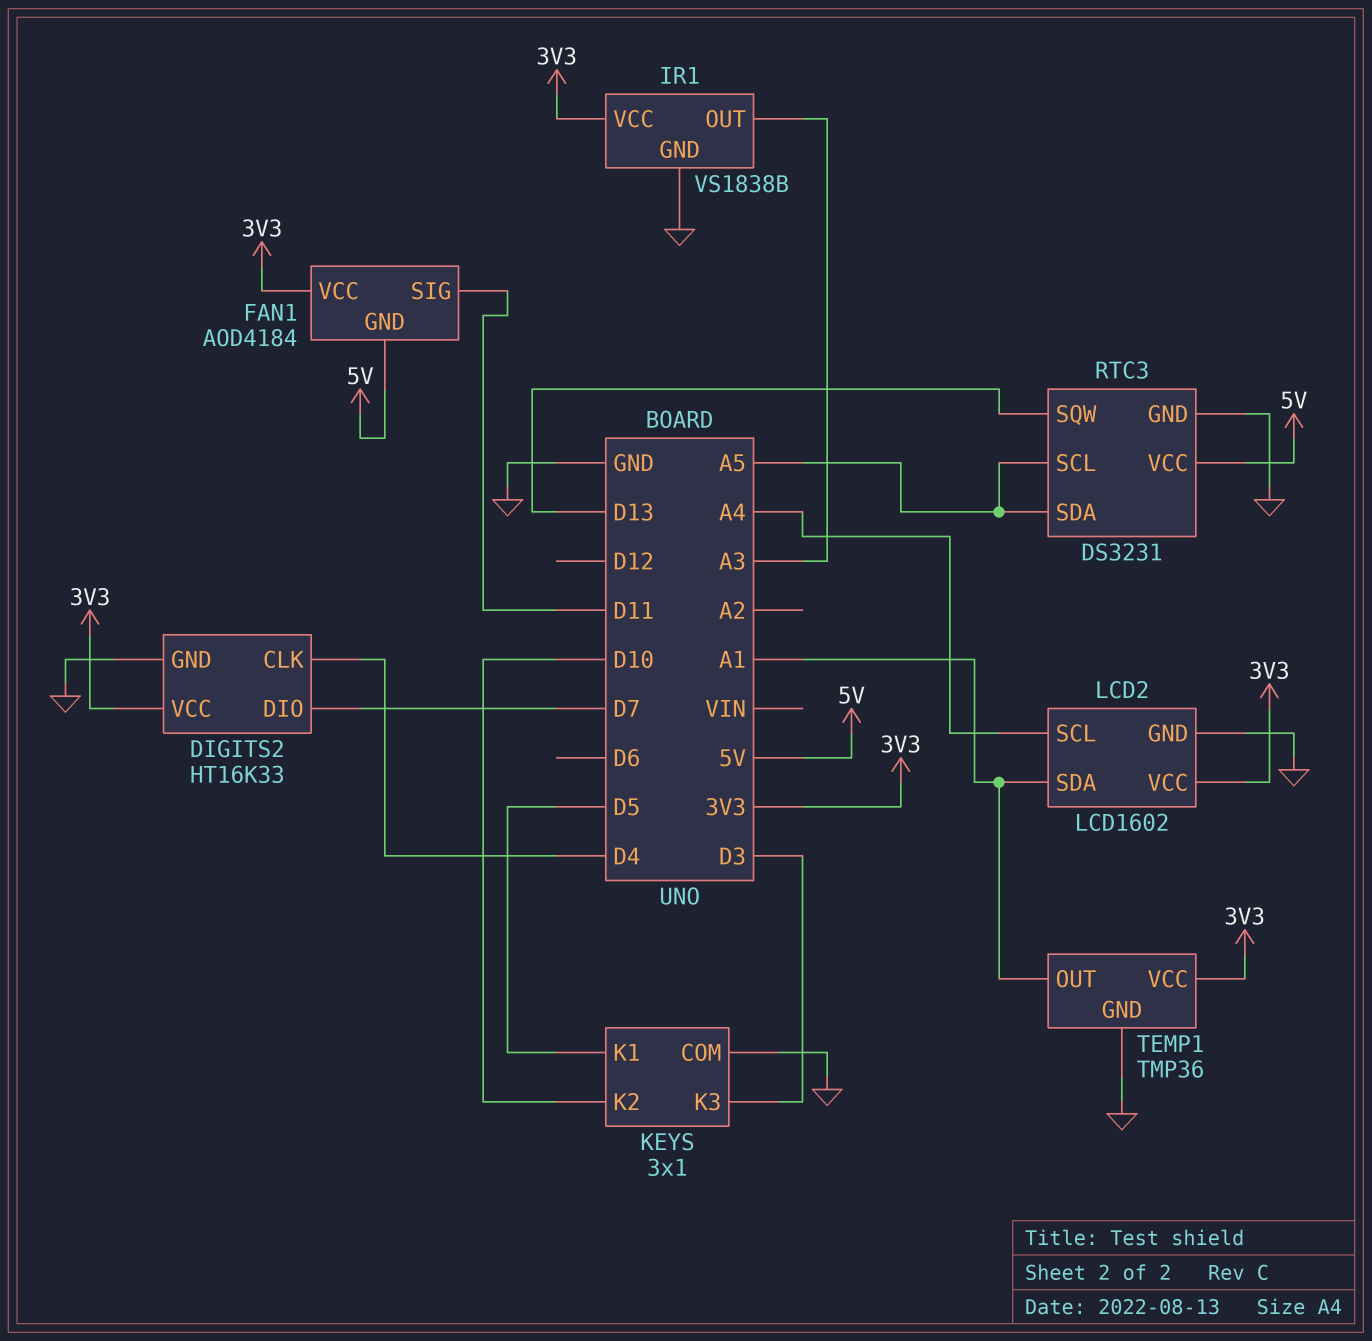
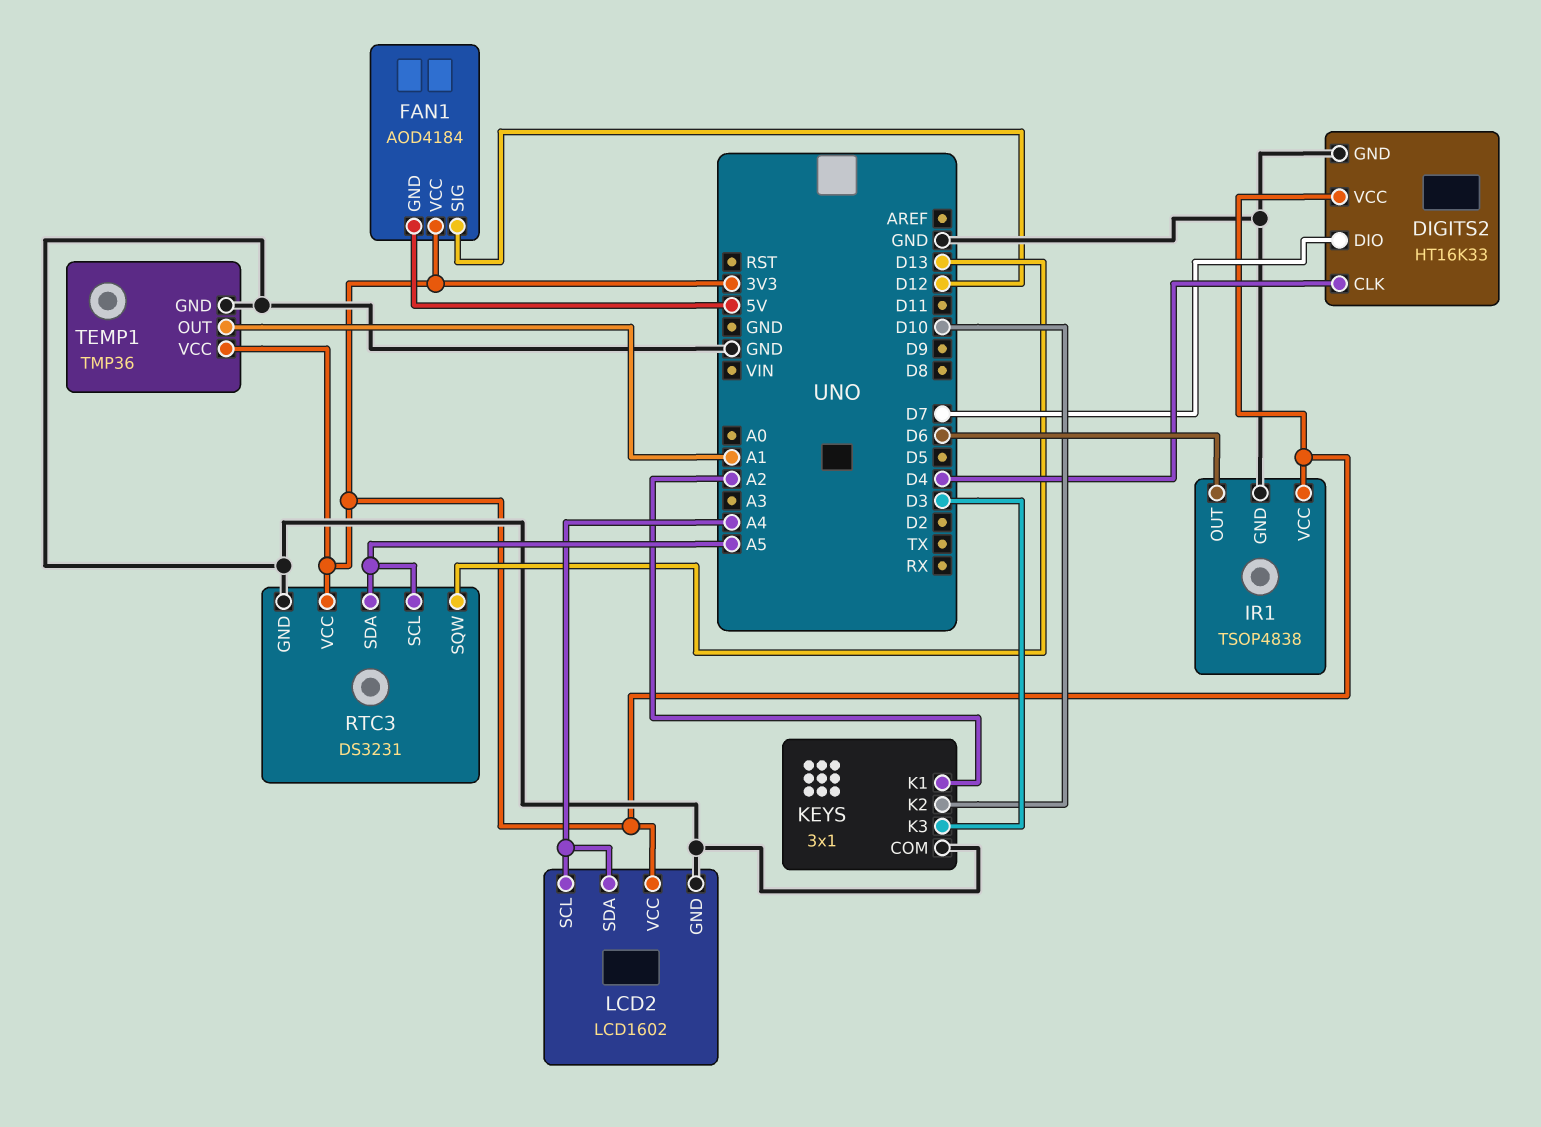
FAN1 pin SIG: D11 -> D12
IR1: VS1838B -> TSOP4838
IR1 pin OUT: A3 -> D6
KEYS pin K1: D5 -> A2
LCD2 pin SDA: A1 -> A4
RTC3 pin VCC: 5V -> 3V3

